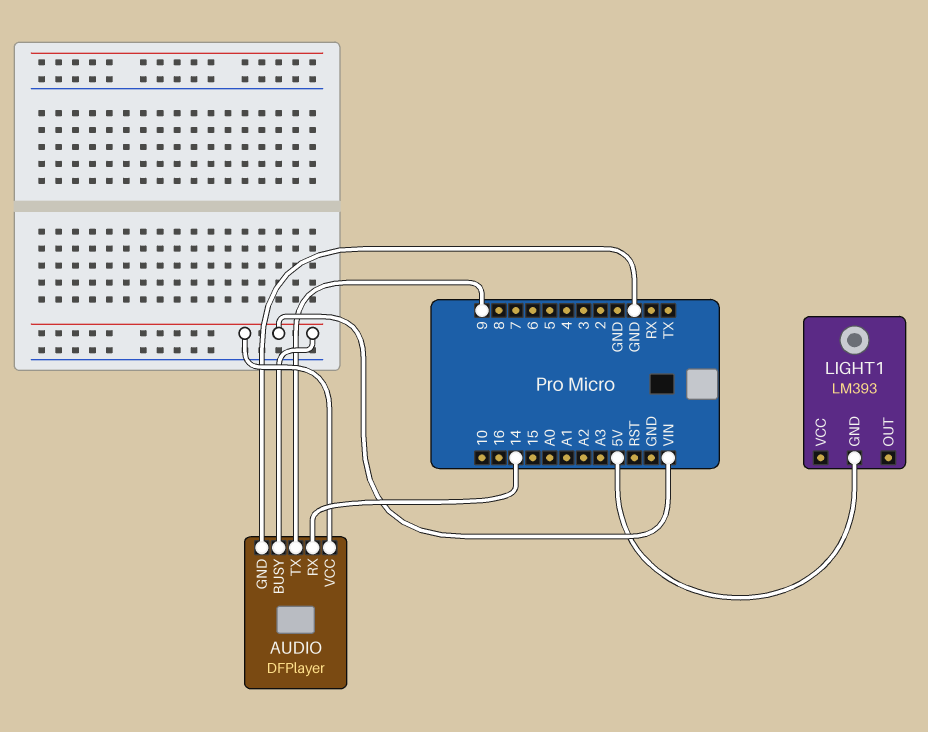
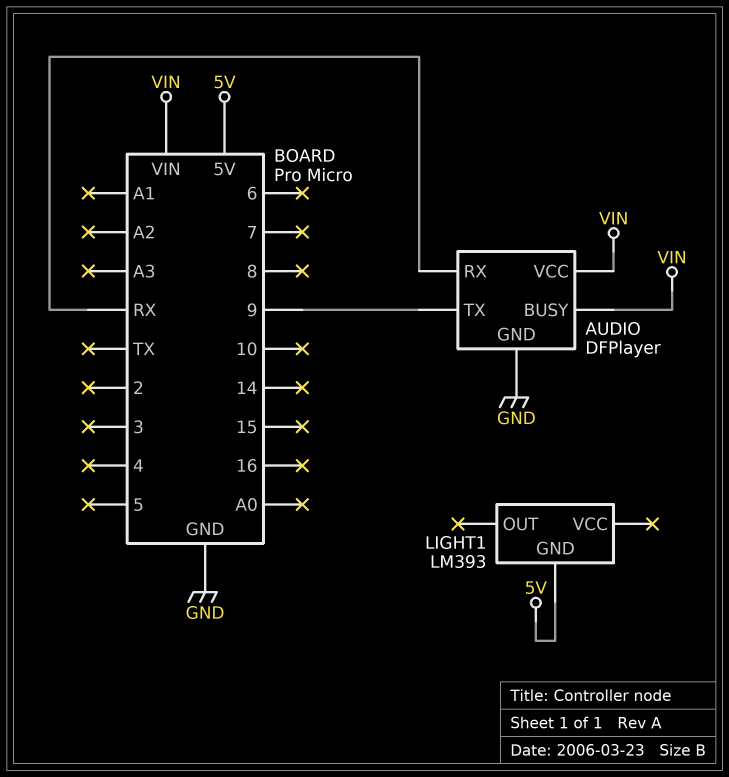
AUDIO pin RX: 14 -> RX

